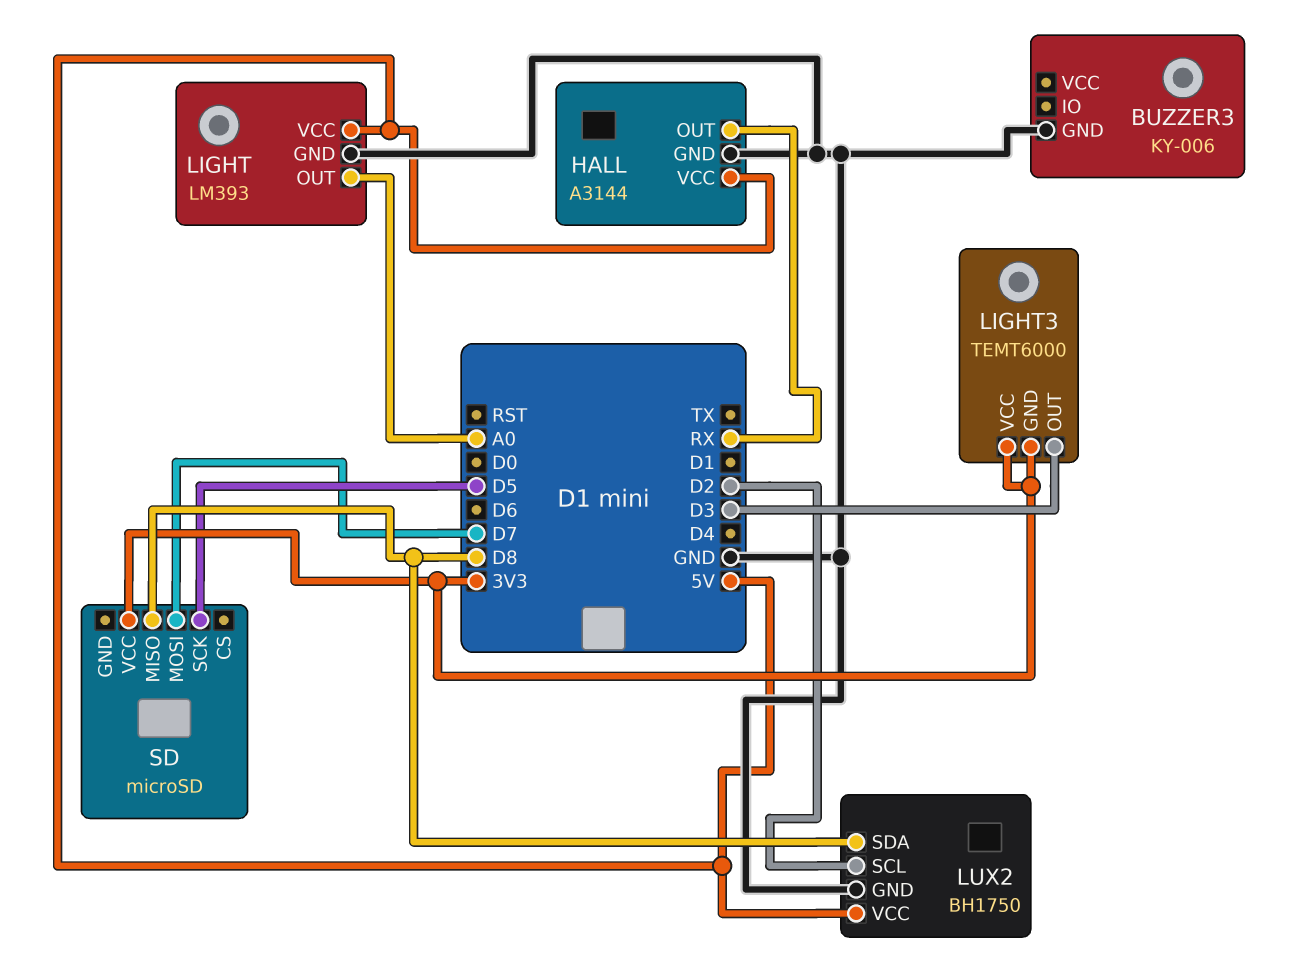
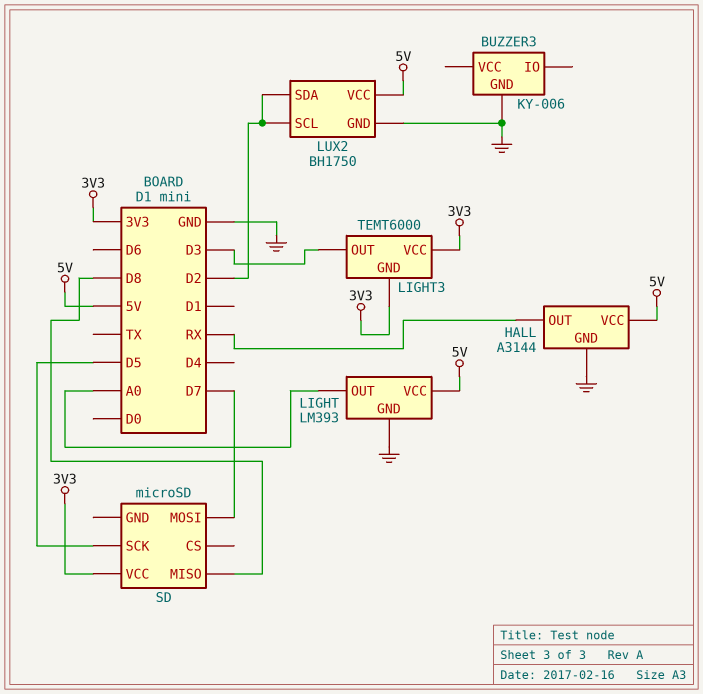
LUX2 pin SDA: D8 -> D2

